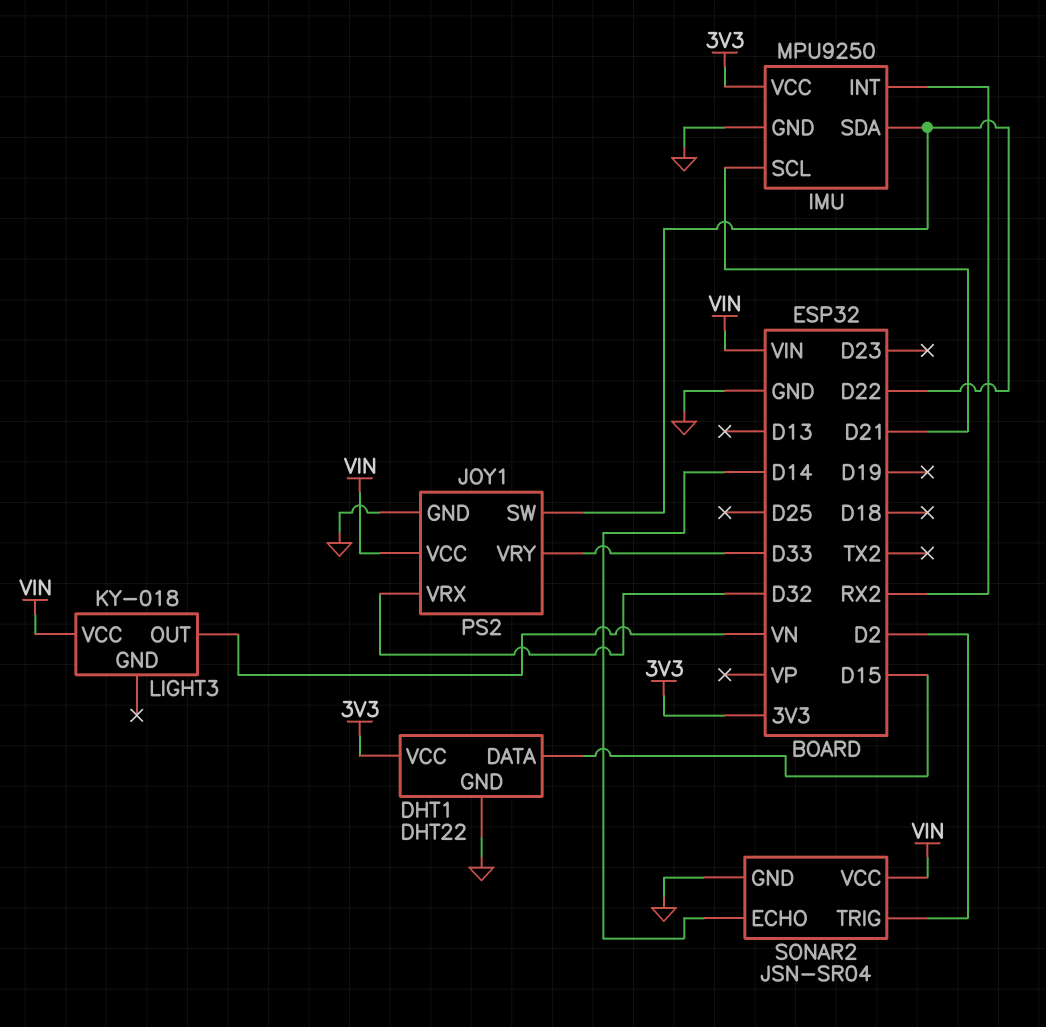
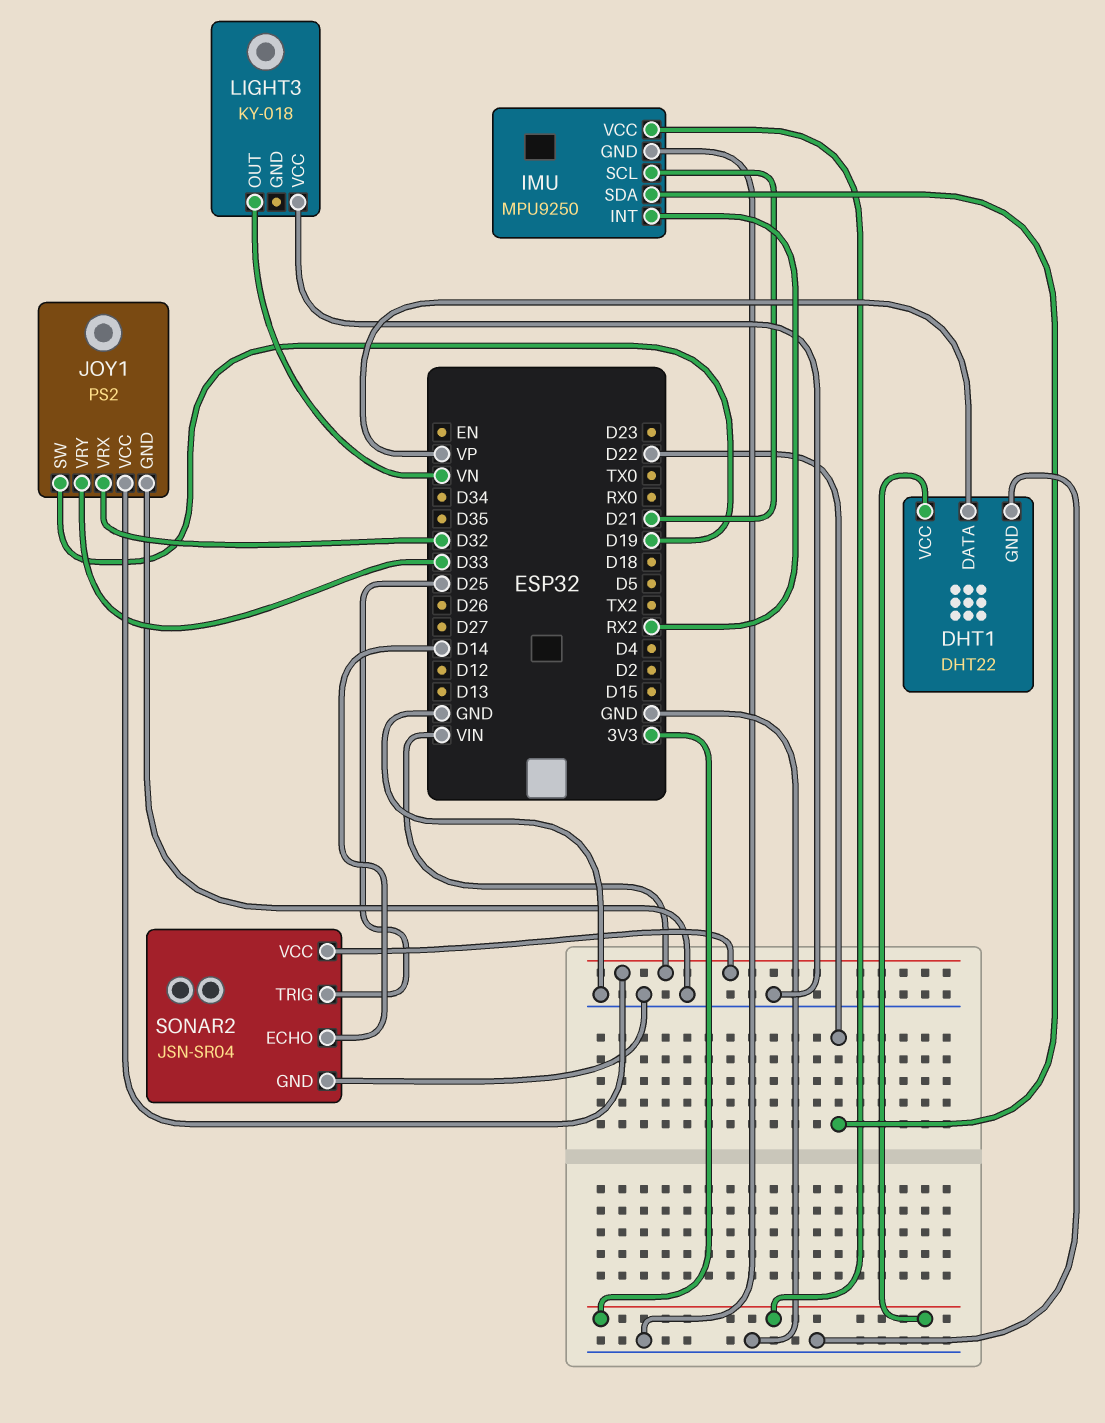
DHT1 pin DATA: D15 -> VP
JOY1 pin SW: D22 -> D19
LIGHT3 pin VCC: VIN -> GND
SONAR2 pin TRIG: D2 -> D25

